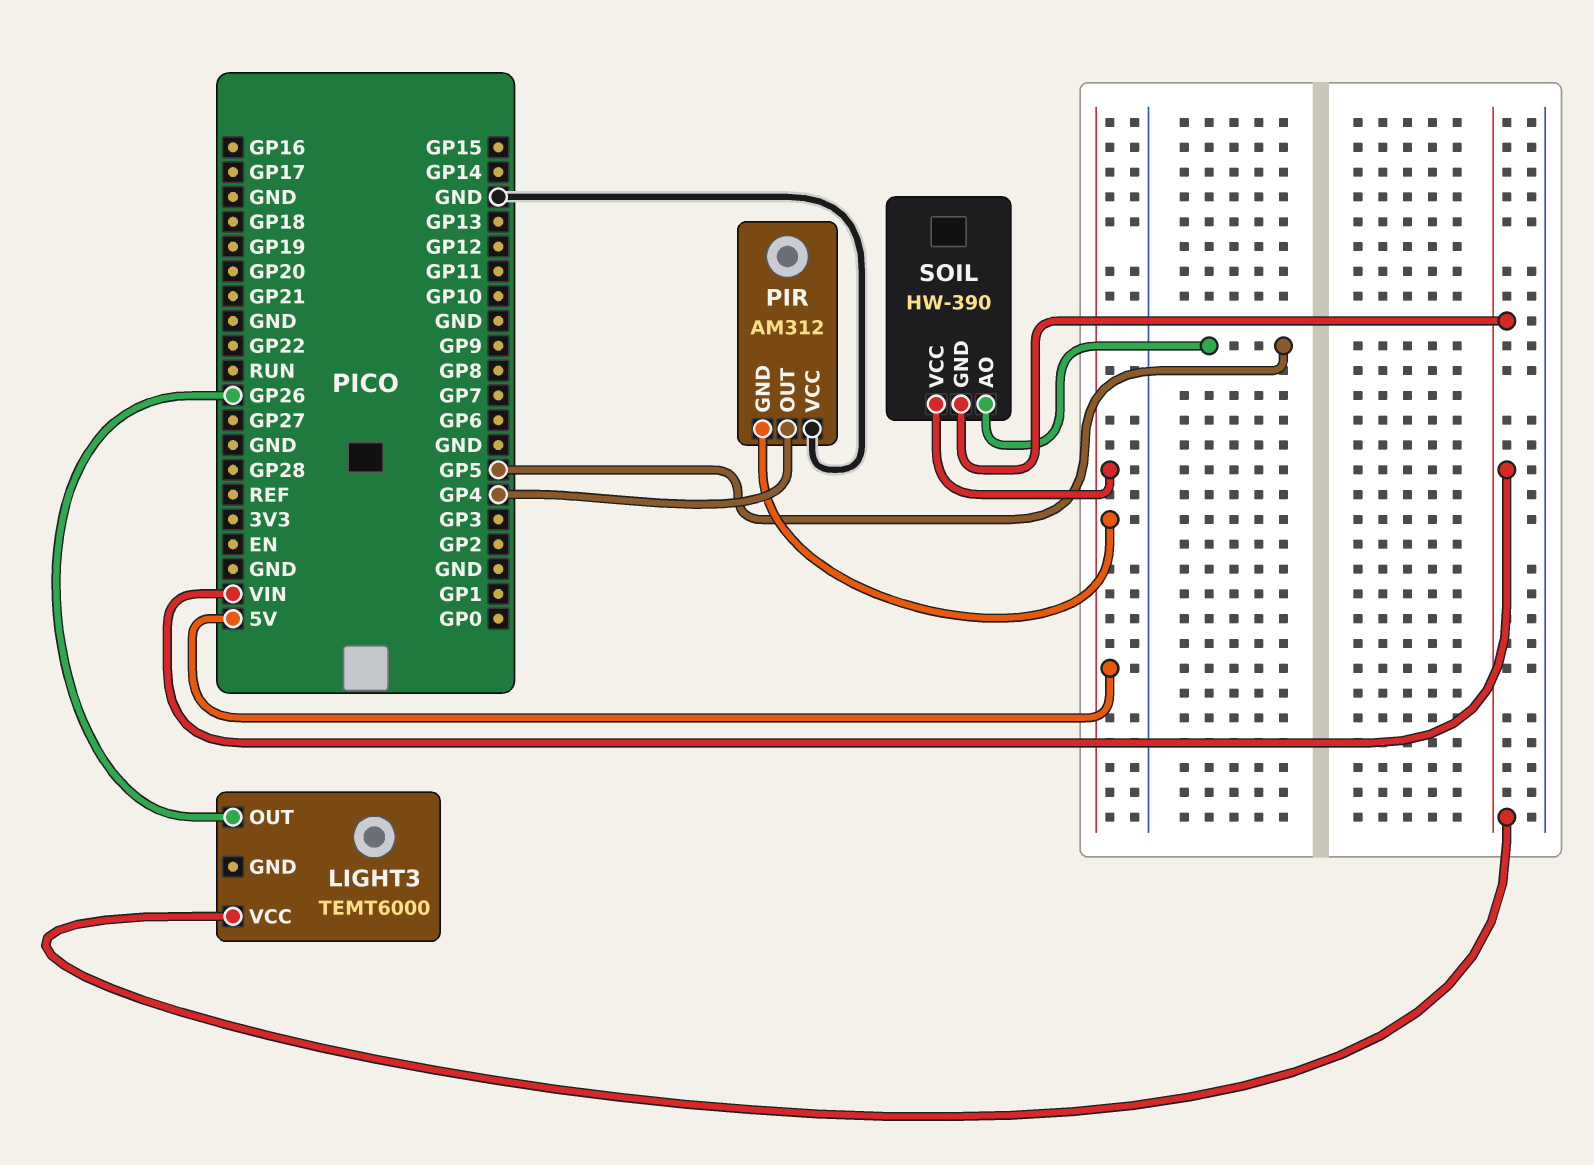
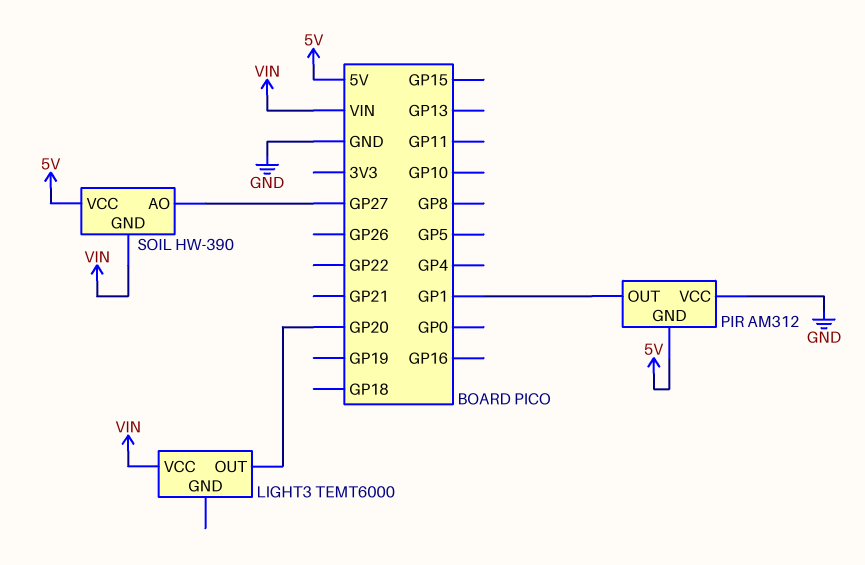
LIGHT3 pin OUT: GP26 -> GP20
PIR pin OUT: GP4 -> GP1
SOIL pin AO: GP5 -> GP27

